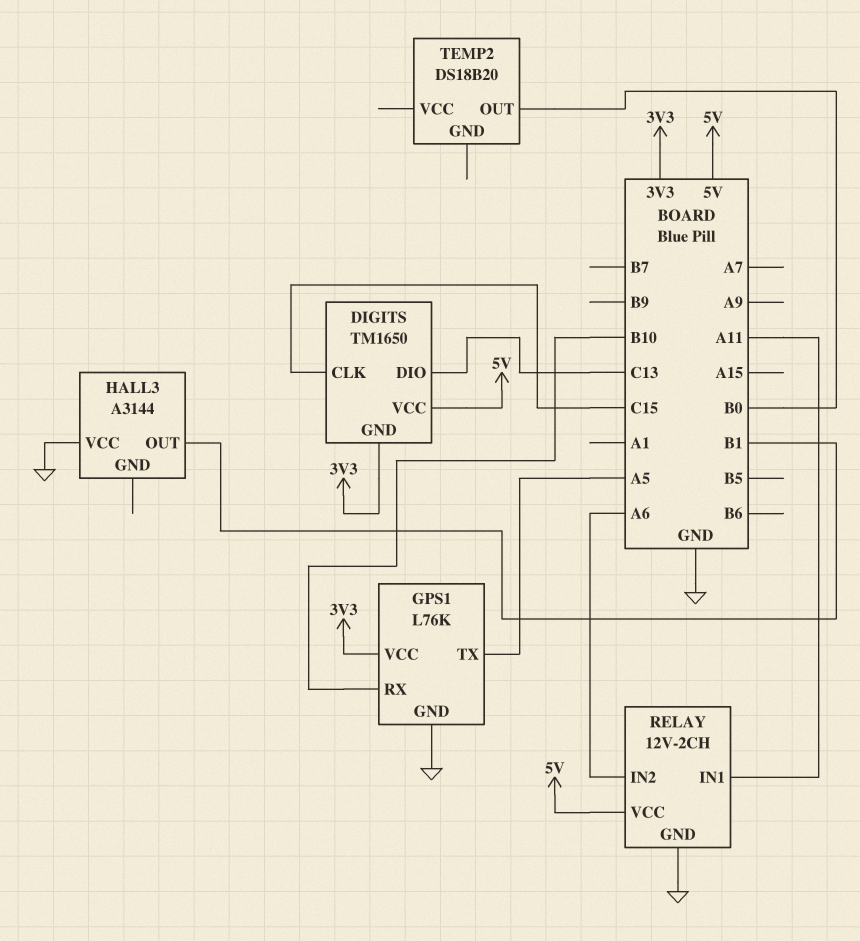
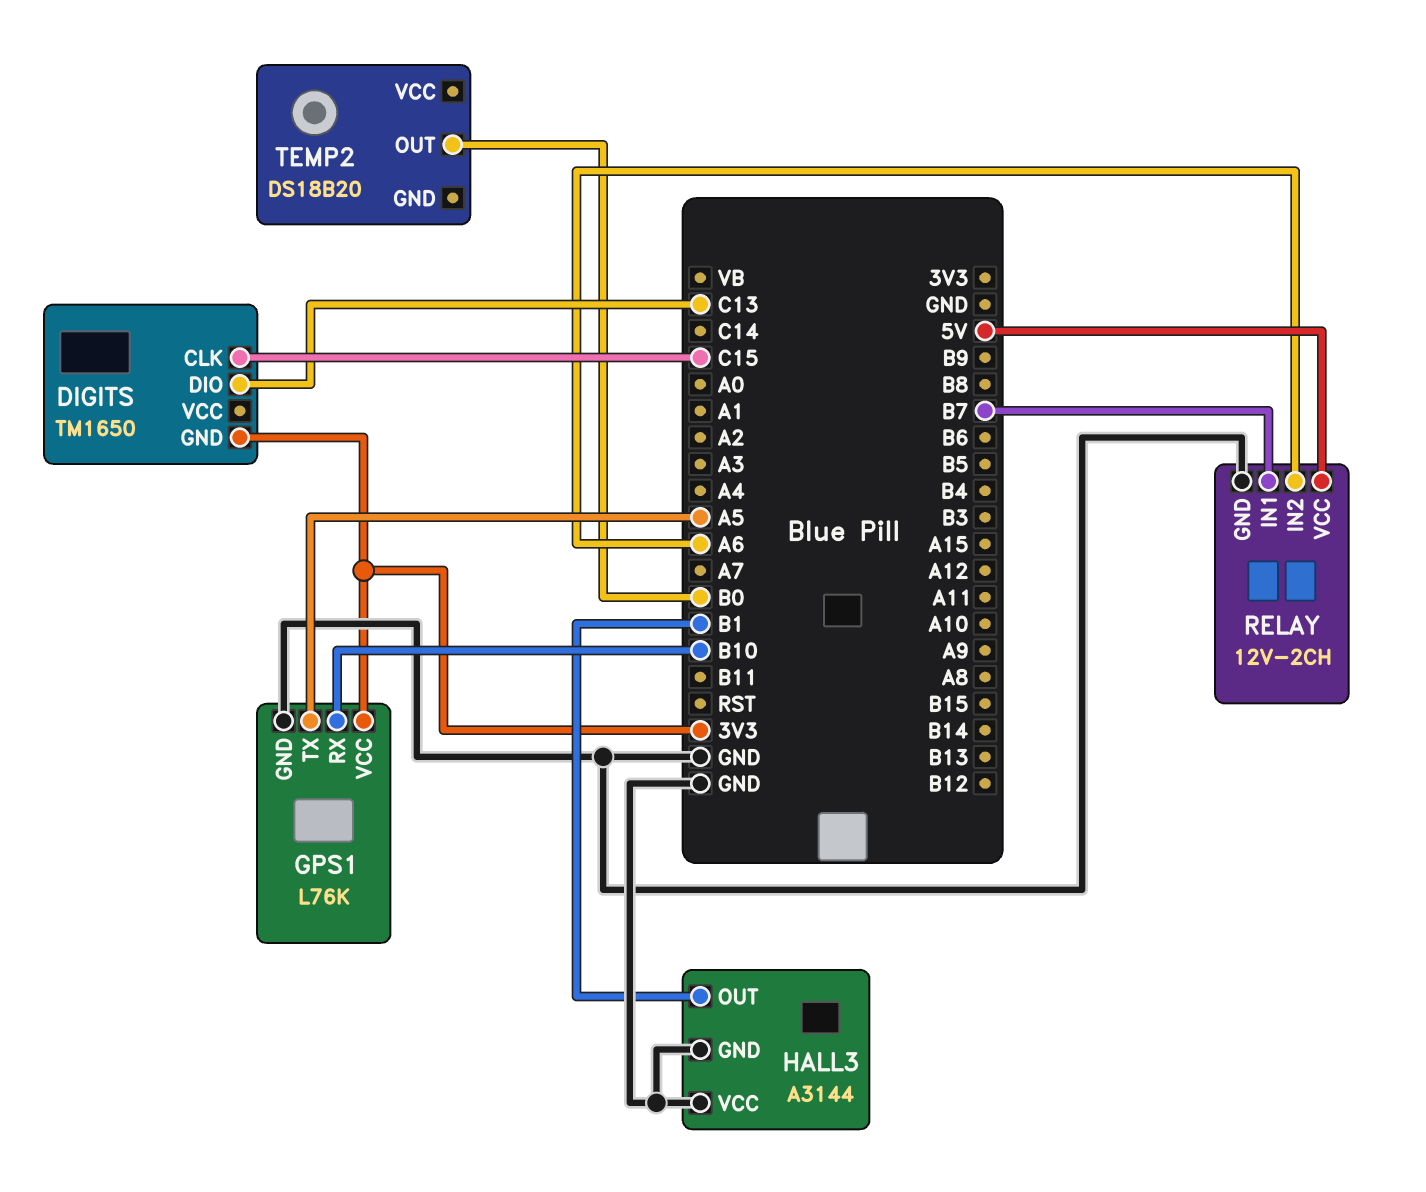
DIGITS pin VCC: 5V -> none
HALL3 pin GND: none -> GND
RELAY pin IN1: A11 -> B7

